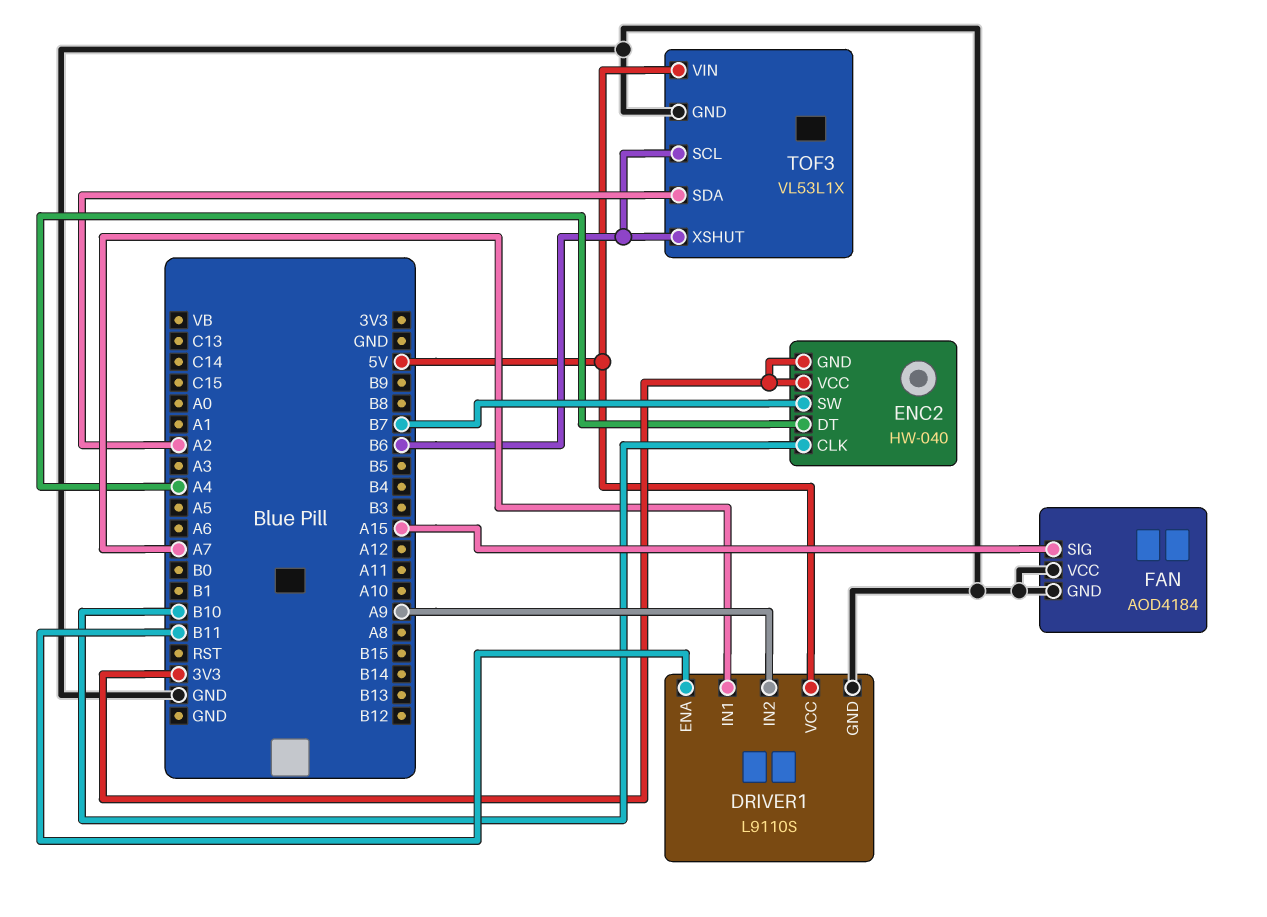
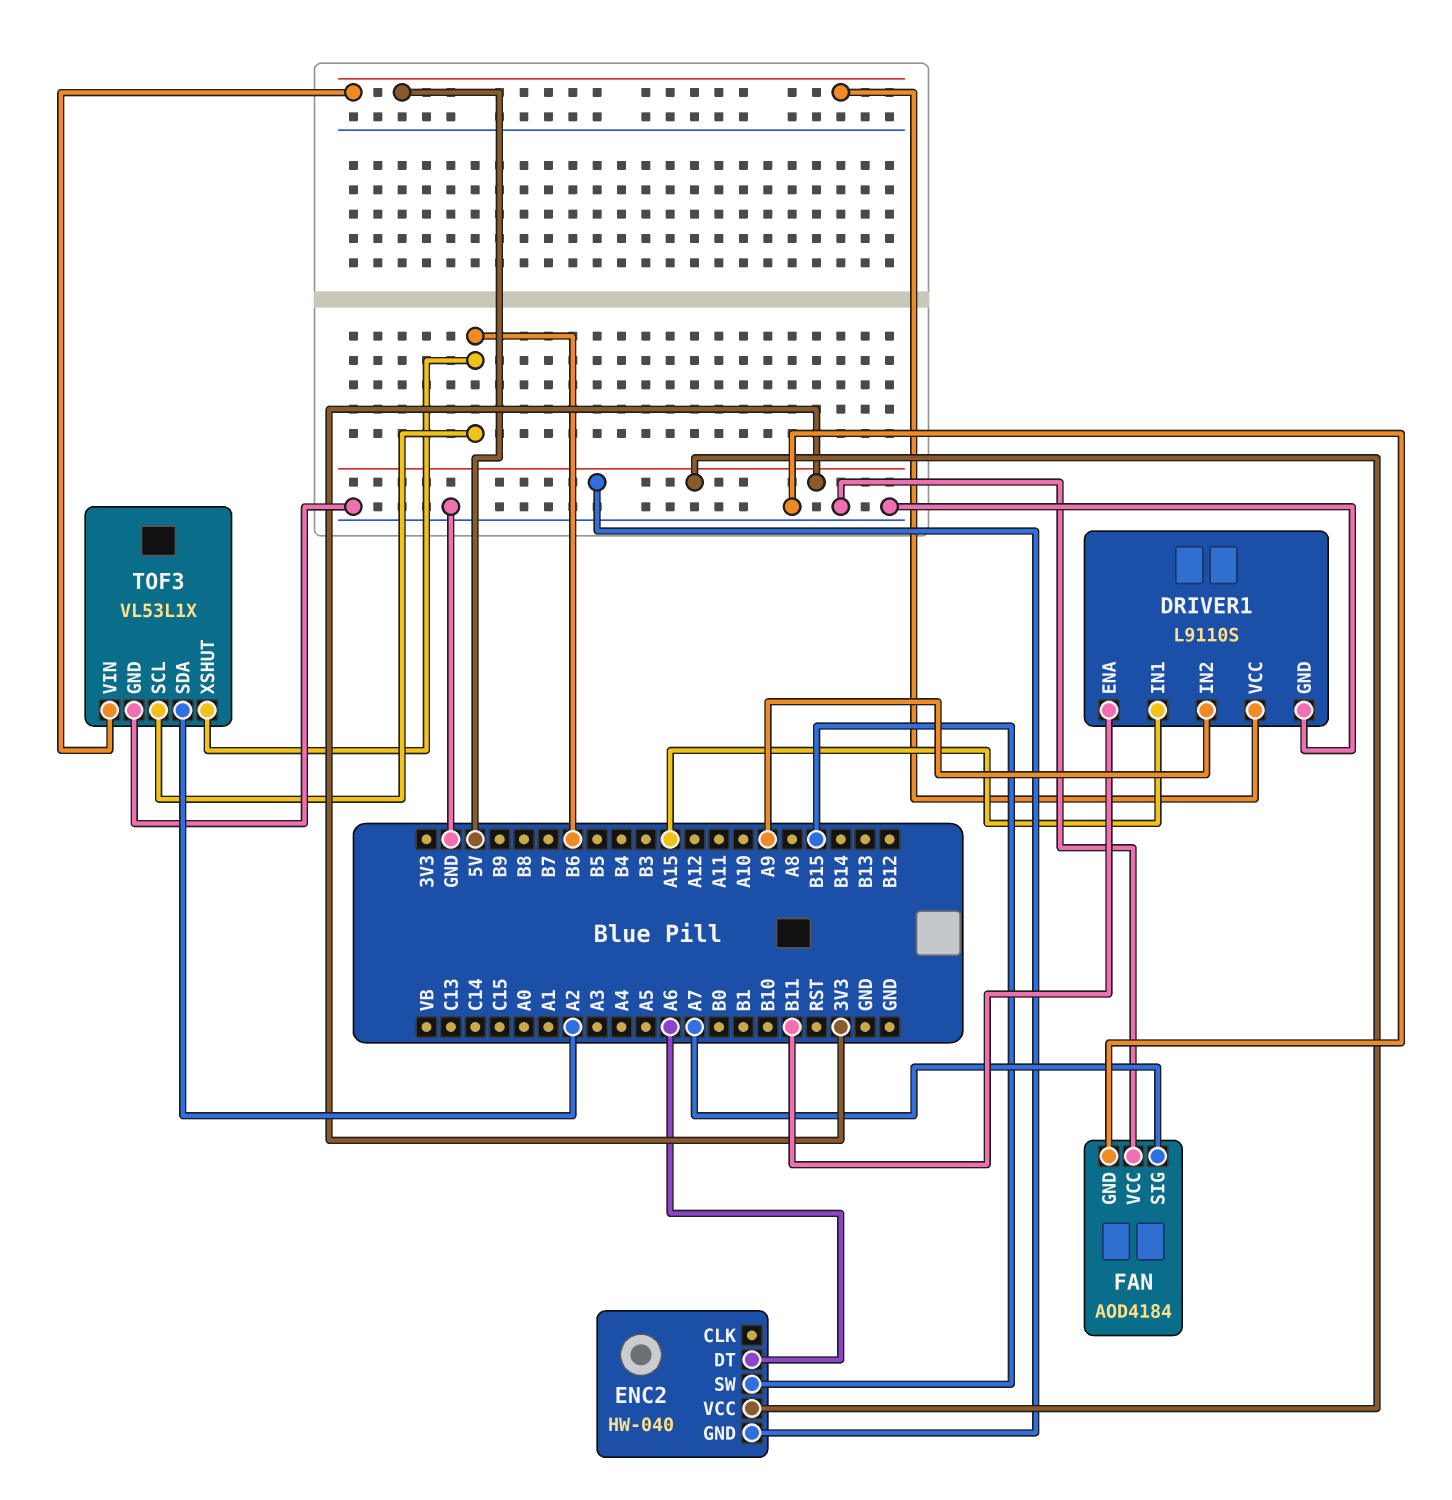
DRIVER1 pin IN1: A7 -> A15
ENC2 pin CLK: B10 -> none
ENC2 pin DT: A4 -> A6
ENC2 pin SW: B7 -> B15
FAN pin SIG: A15 -> A7

